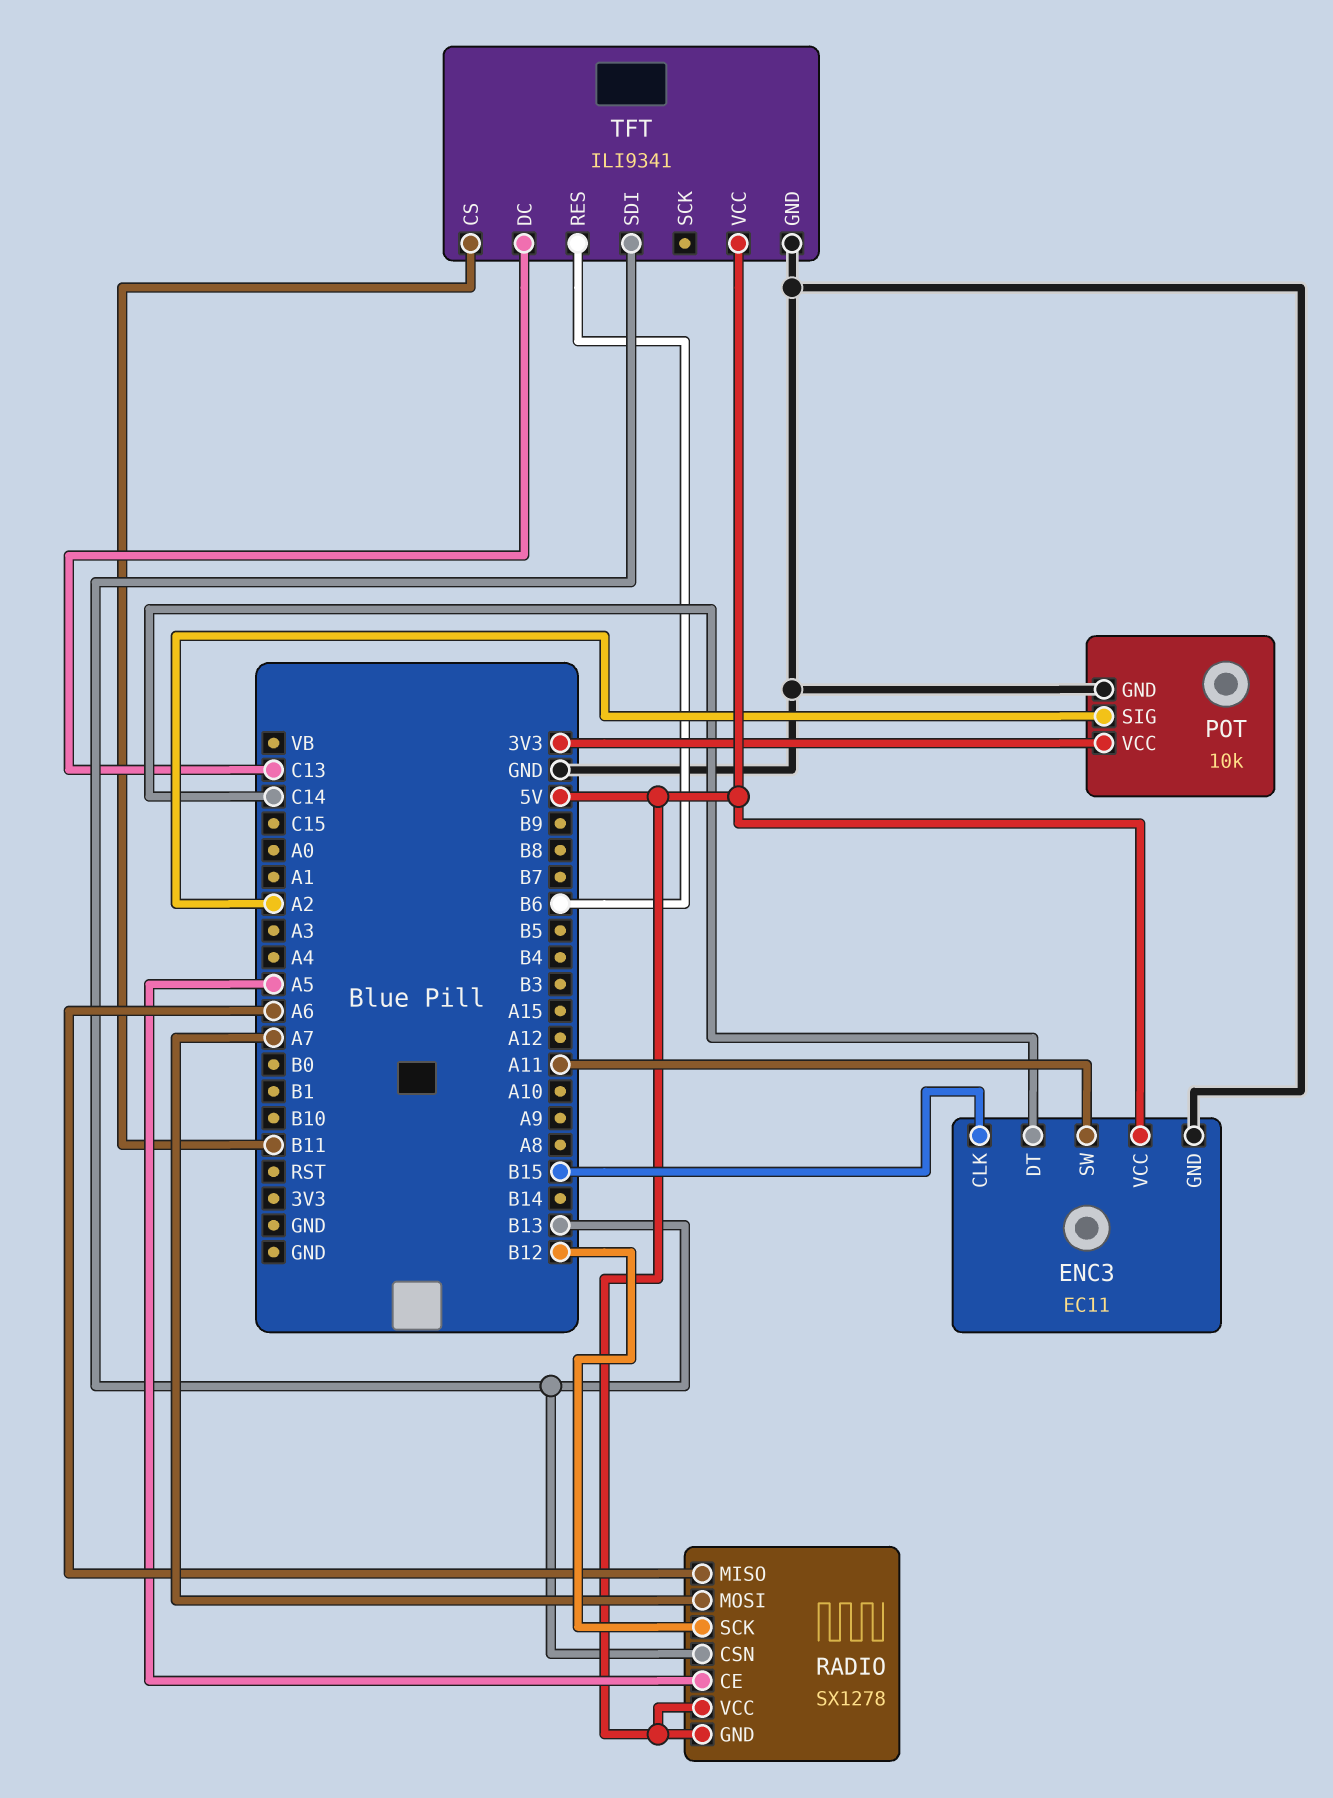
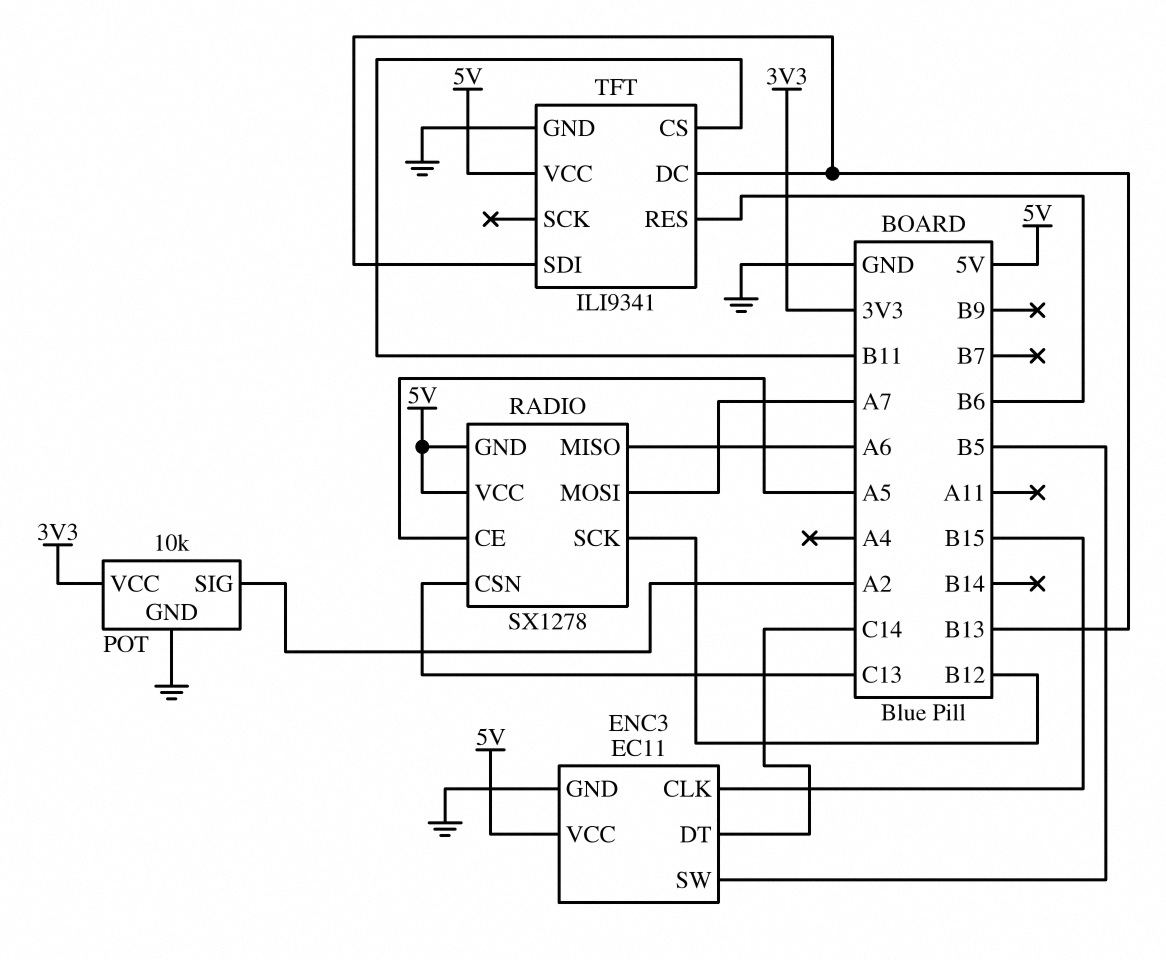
ENC3 pin SW: A11 -> B5
RADIO pin CSN: B13 -> C13
TFT pin DC: C13 -> B13

